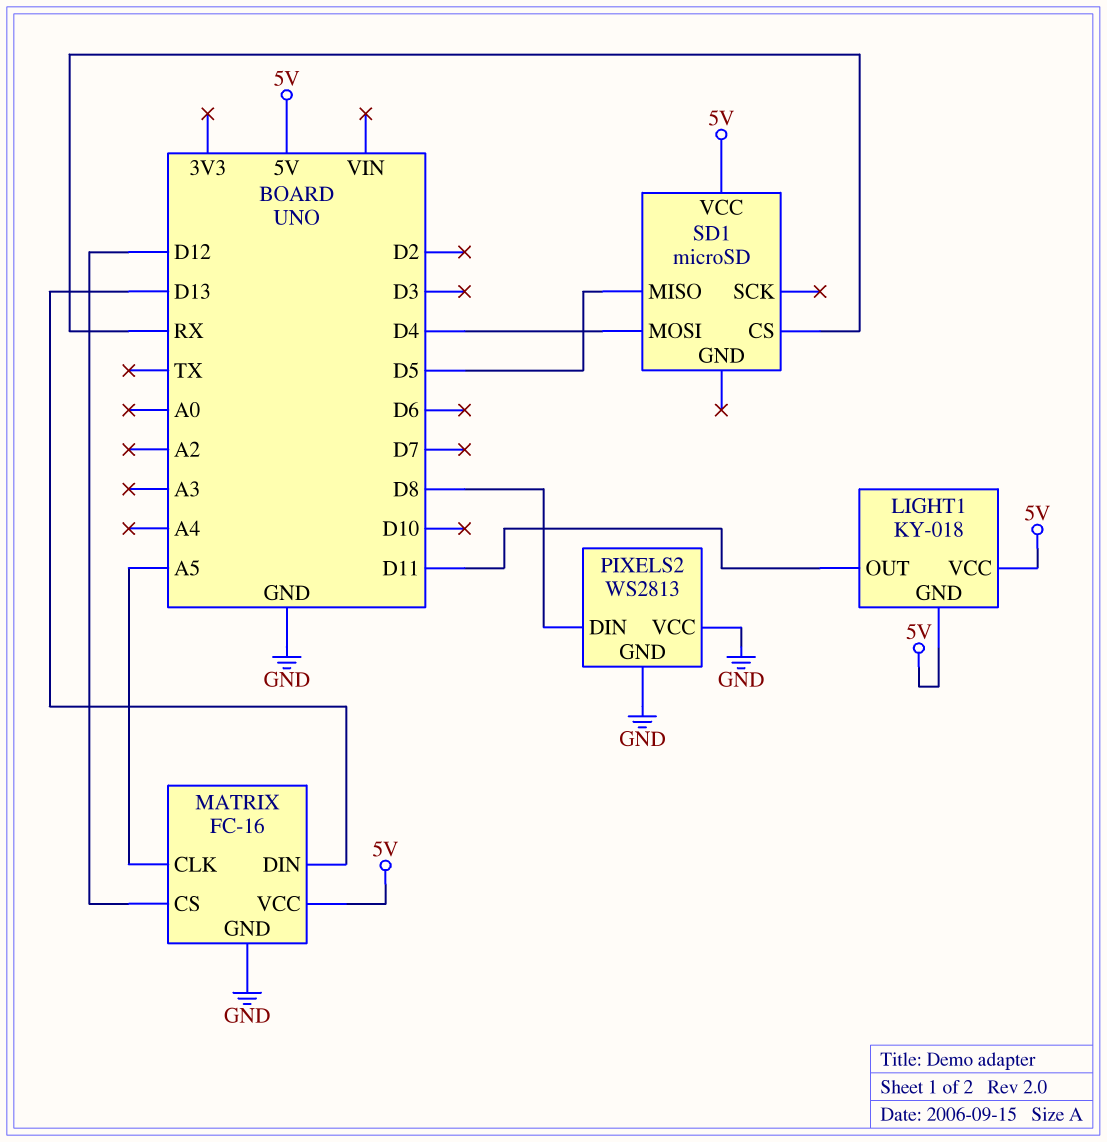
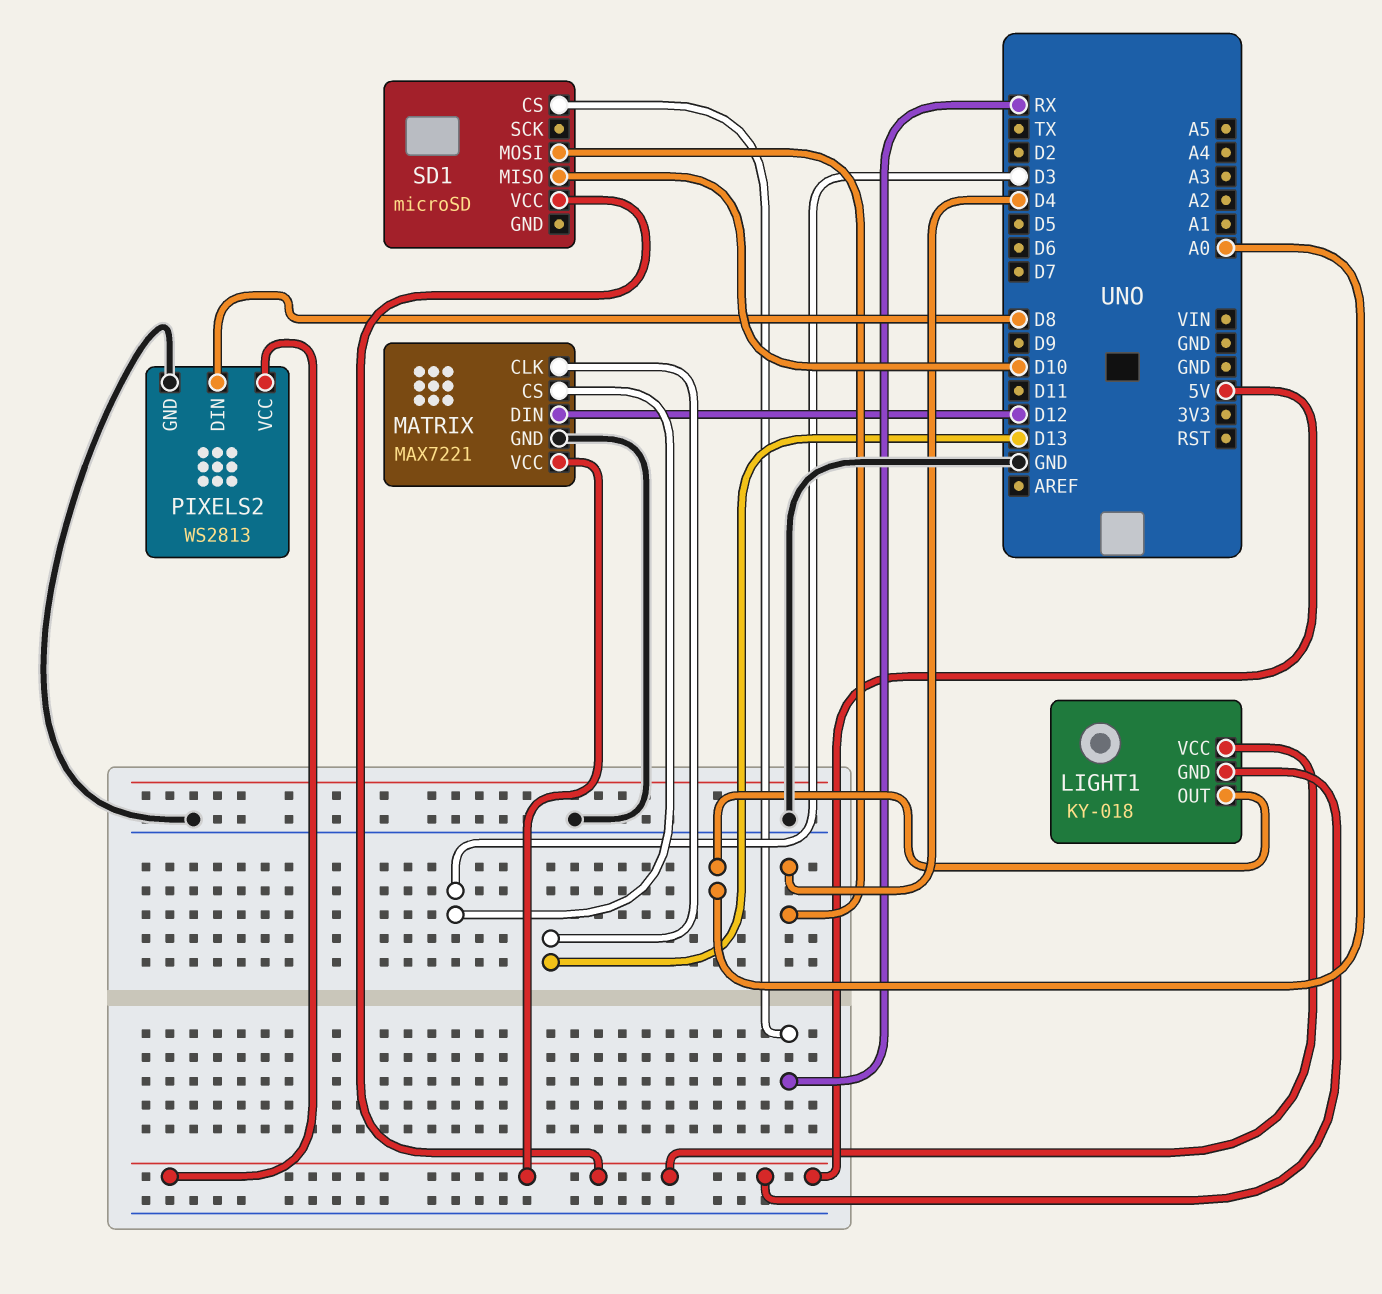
LIGHT1 pin OUT: D11 -> A0
MATRIX: FC-16 -> MAX7221
MATRIX pin CLK: A5 -> D13
MATRIX pin CS: D12 -> D3
MATRIX pin DIN: D13 -> D12
PIXELS2 pin VCC: GND -> 5V
SD1 pin MISO: D5 -> D10

